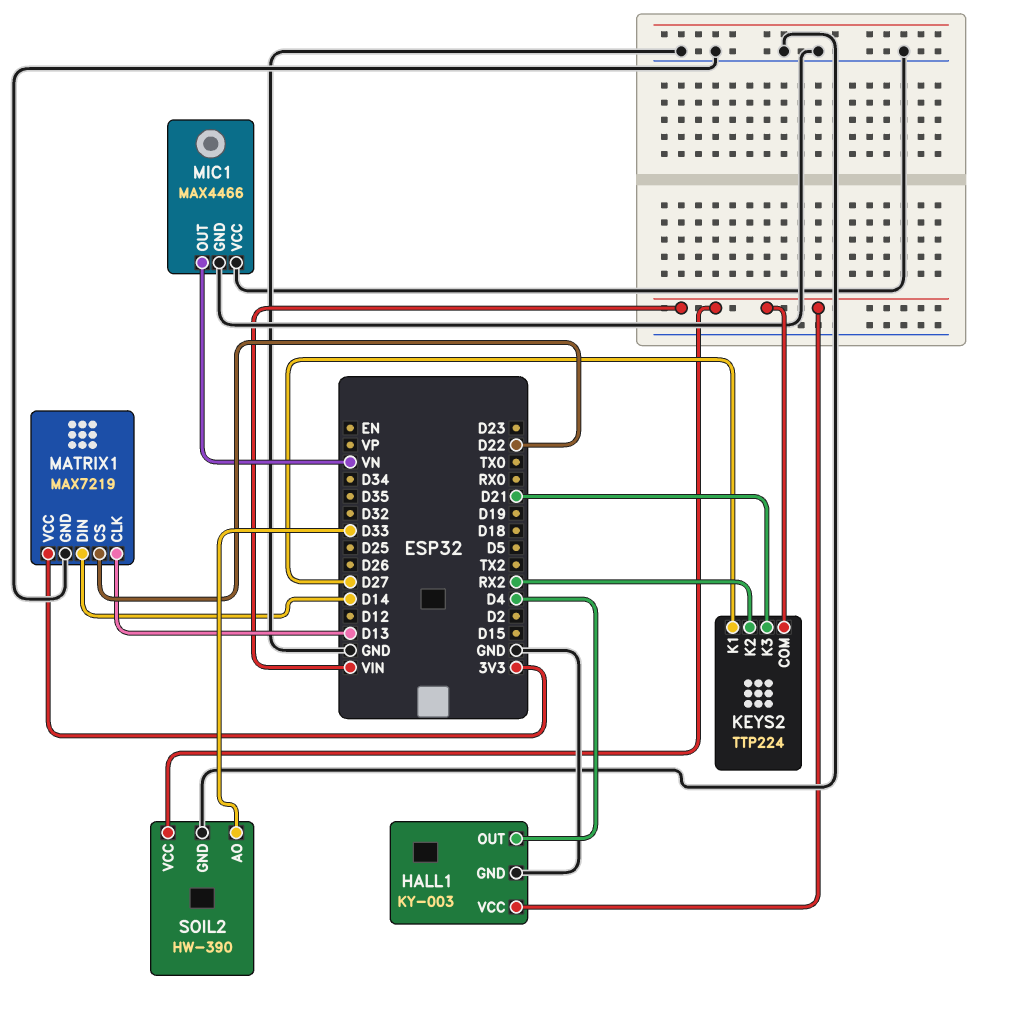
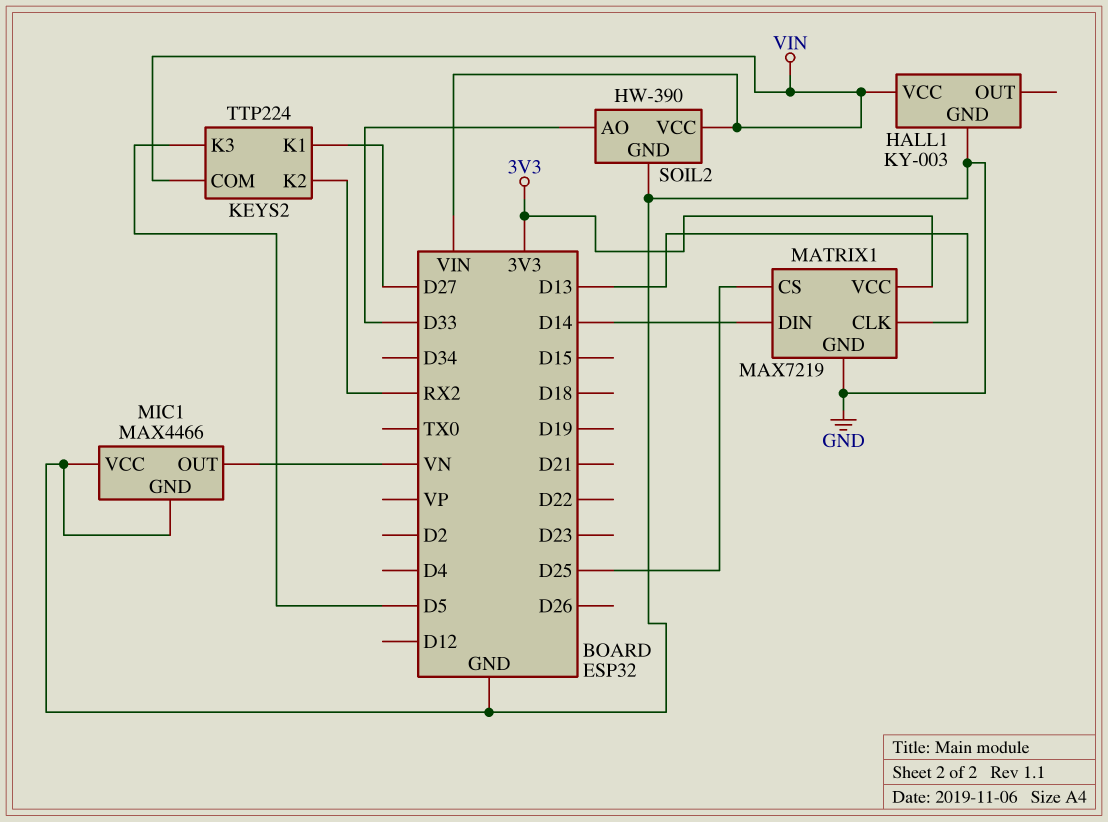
HALL1 pin OUT: D4 -> none
KEYS2 pin K3: D21 -> D5
MATRIX1 pin CS: D22 -> D25

